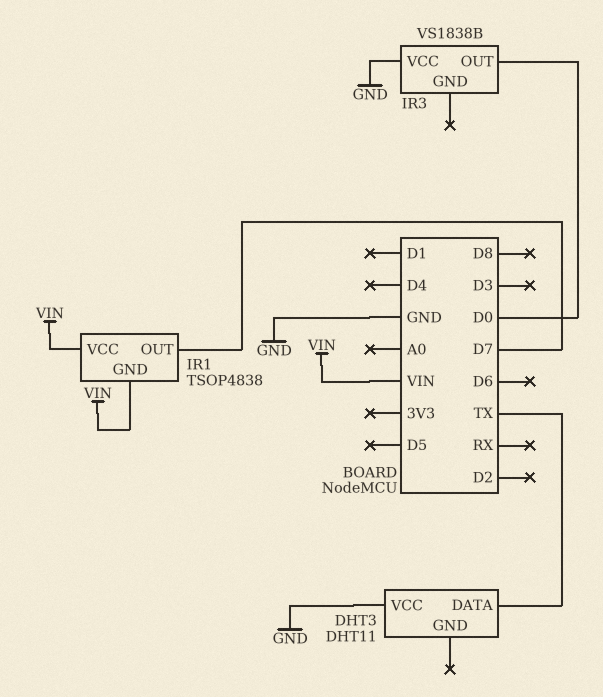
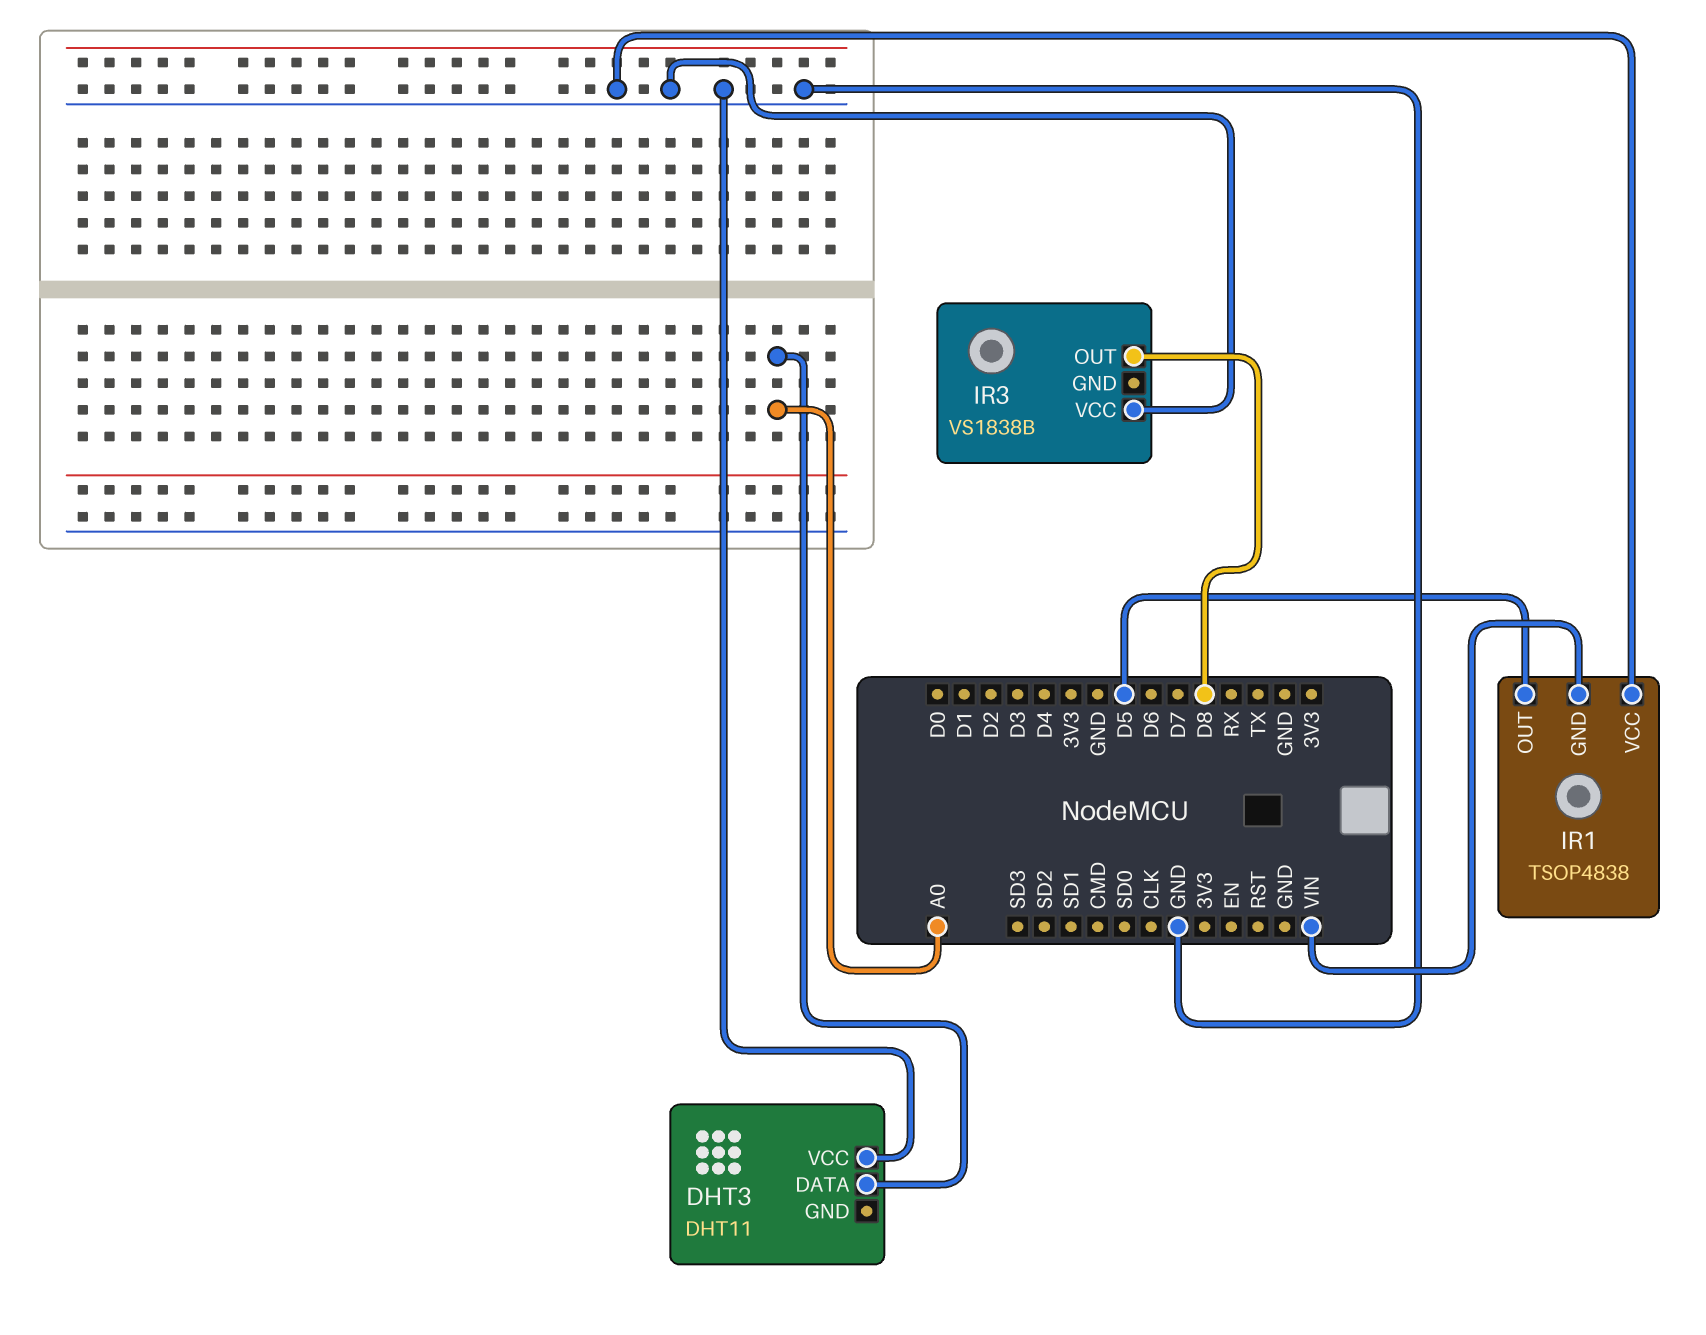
DHT3 pin DATA: TX -> A0
IR1 pin OUT: D7 -> D5
IR1 pin VCC: VIN -> GND
IR3 pin OUT: D0 -> D8

